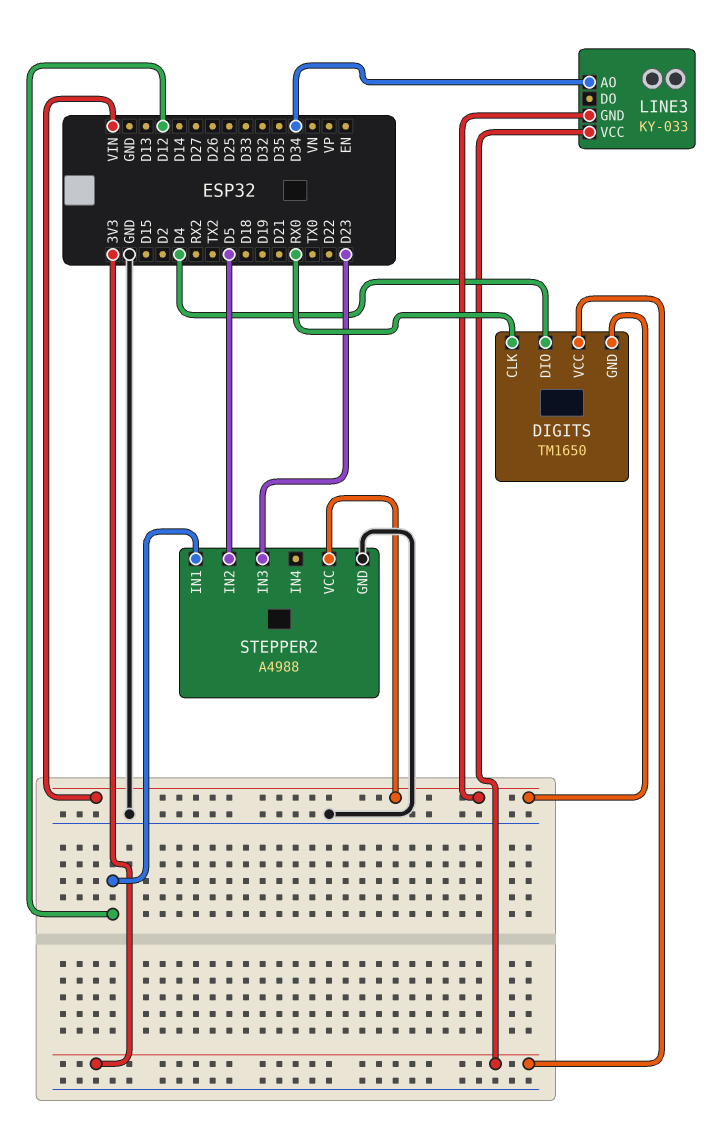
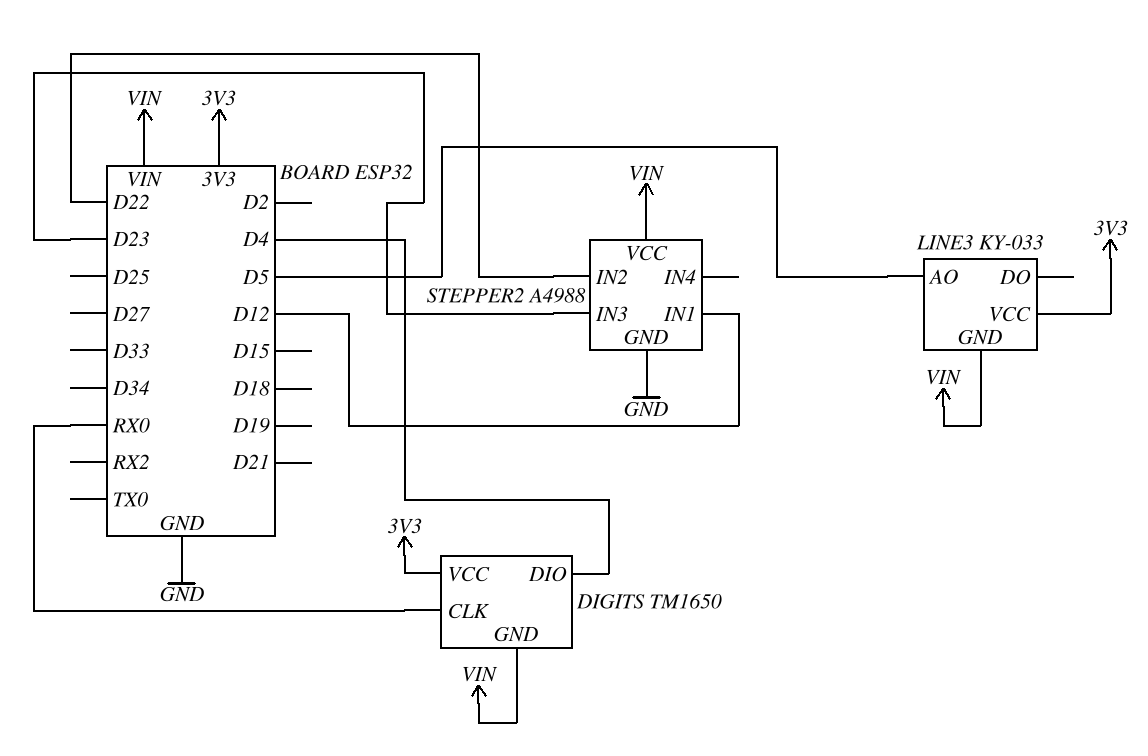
LINE3 pin AO: D34 -> D5
STEPPER2 pin IN2: D5 -> D22

